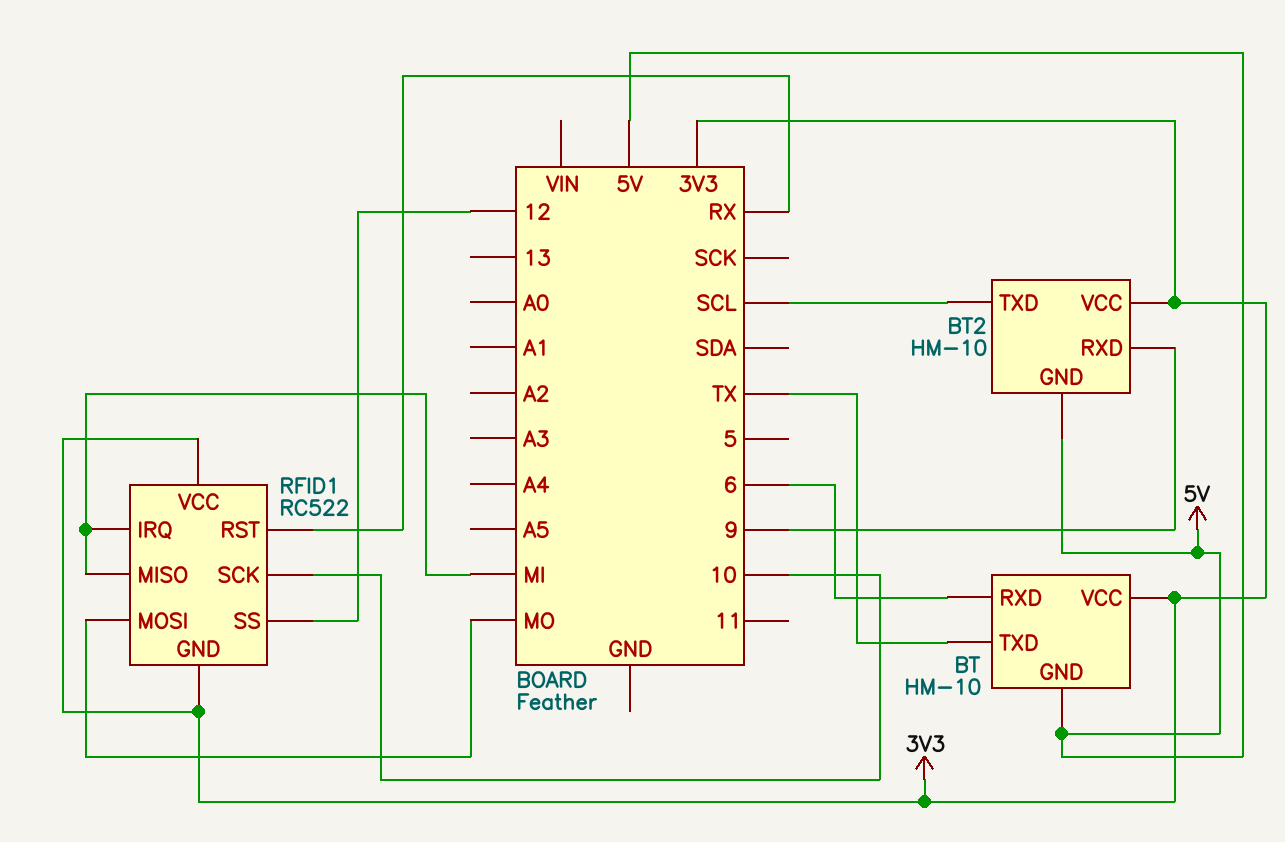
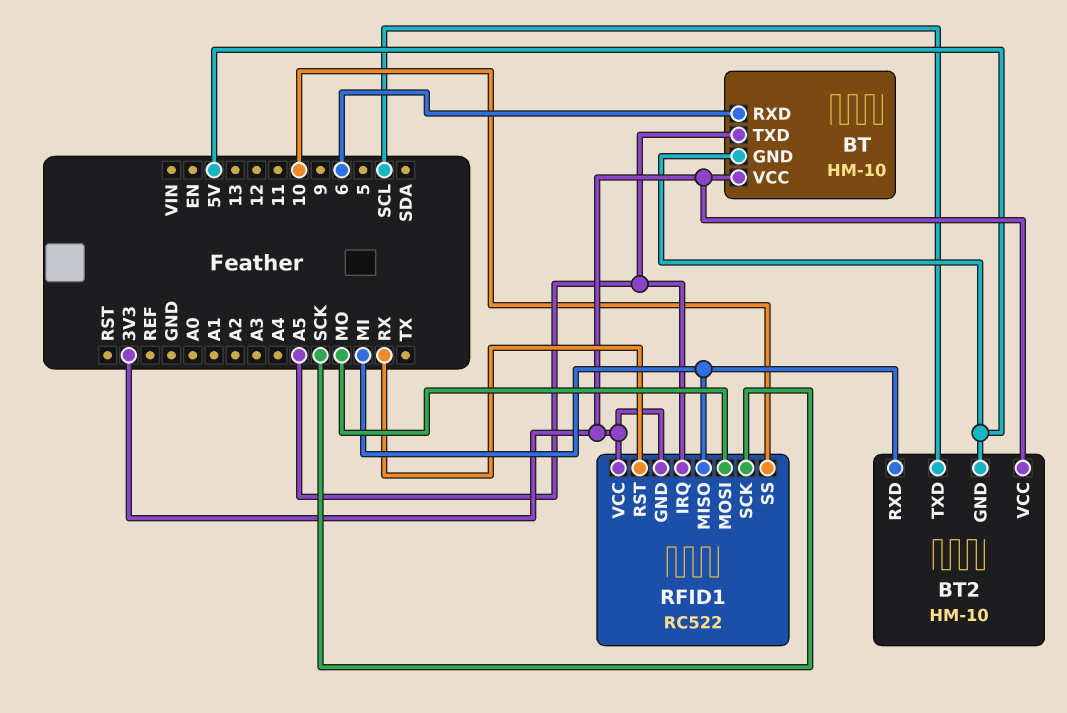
BT pin TXD: TX -> A5
BT2 pin RXD: 9 -> MI
RFID1 pin IRQ: MI -> A5
RFID1 pin SCK: 10 -> SCK
RFID1 pin SS: 12 -> 10

